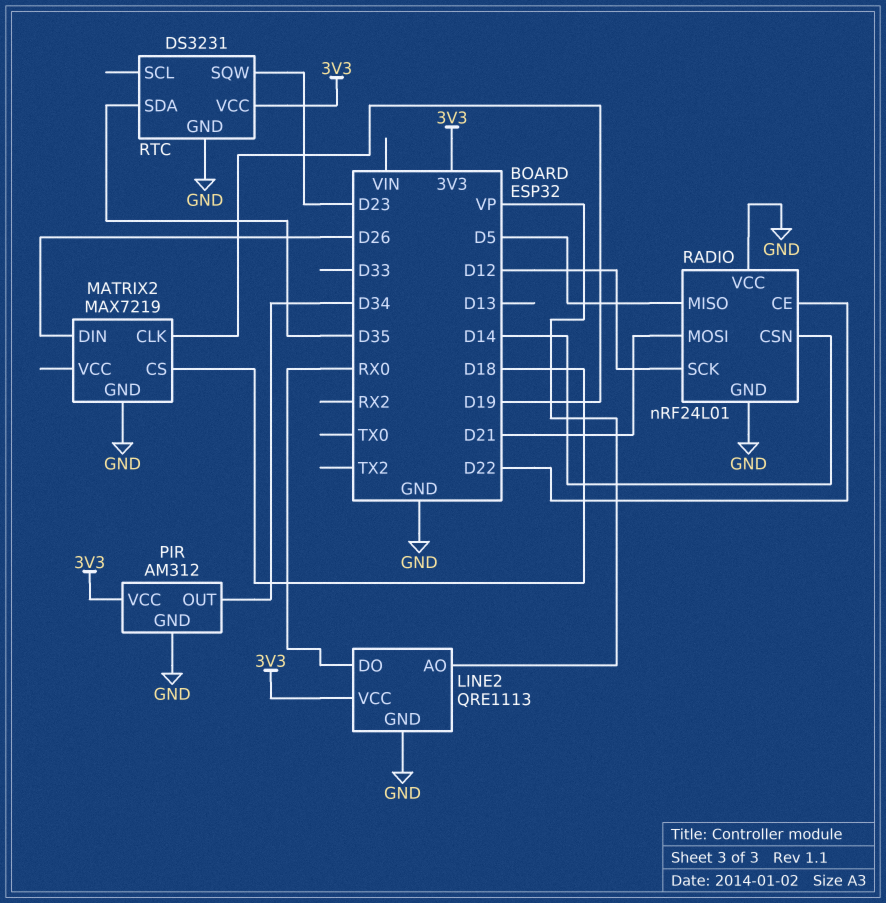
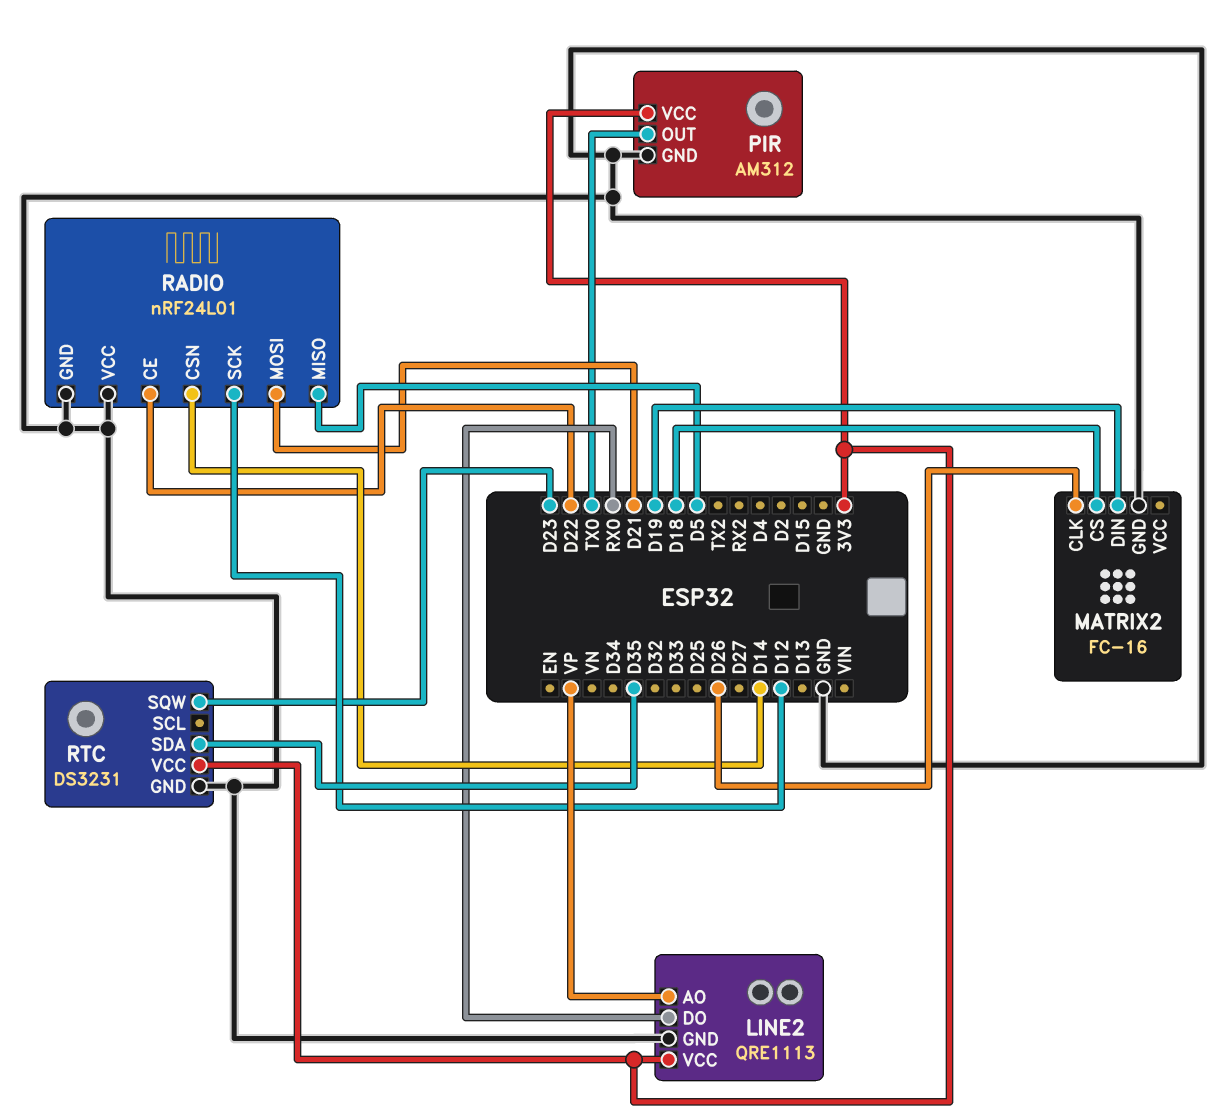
MATRIX2: MAX7219 -> FC-16
MATRIX2 pin CLK: D19 -> D26
MATRIX2 pin DIN: D26 -> D19
PIR pin OUT: D34 -> TX0

